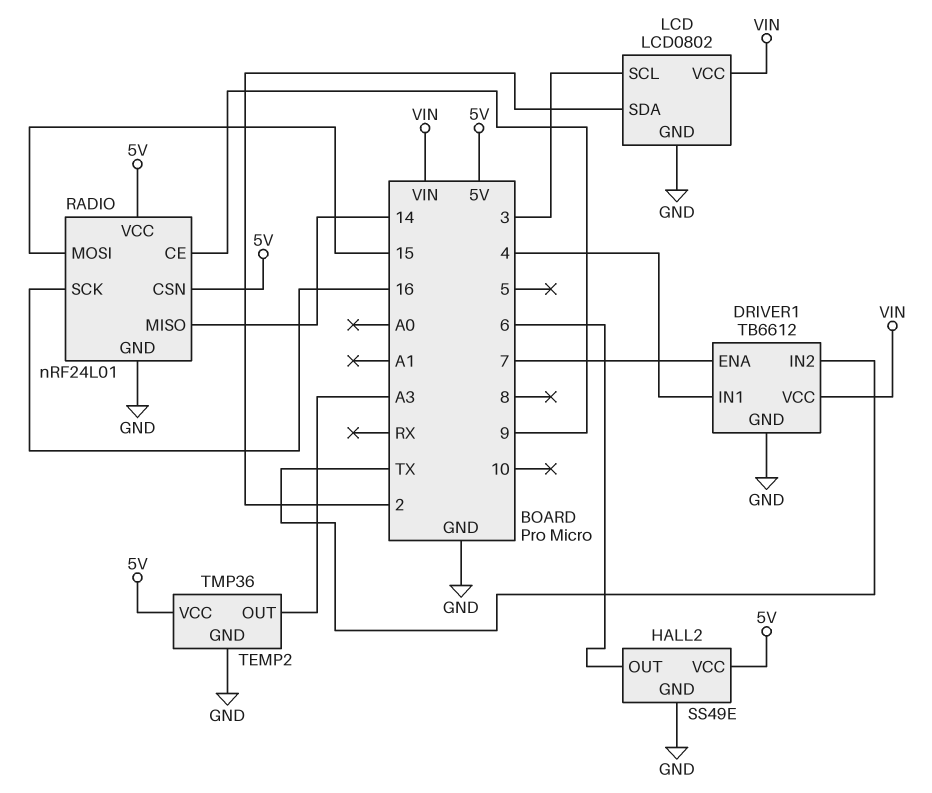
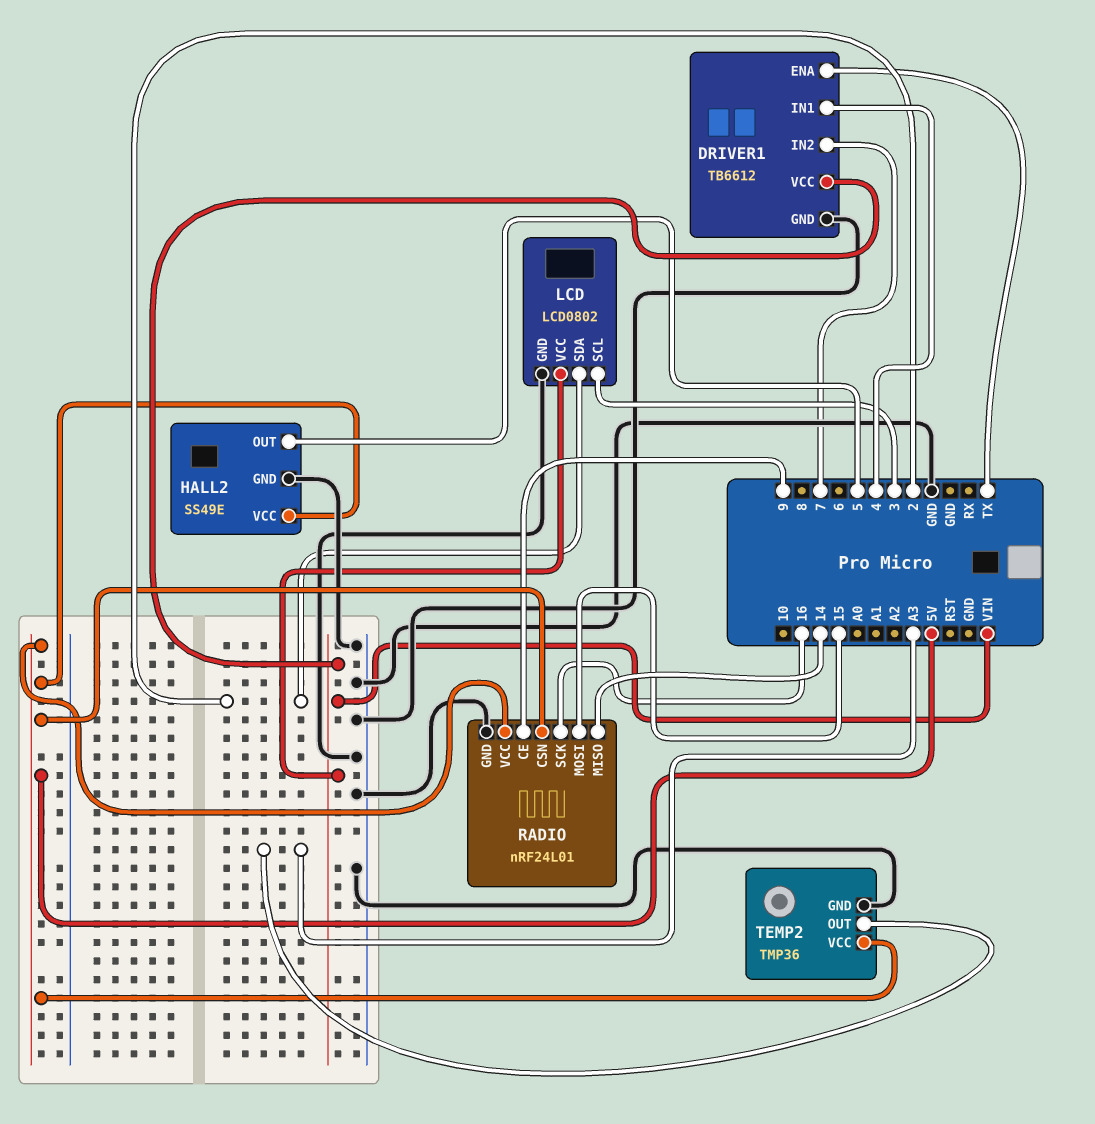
DRIVER1 pin ENA: 7 -> TX
DRIVER1 pin IN2: TX -> 7
HALL2 pin OUT: 6 -> 5

